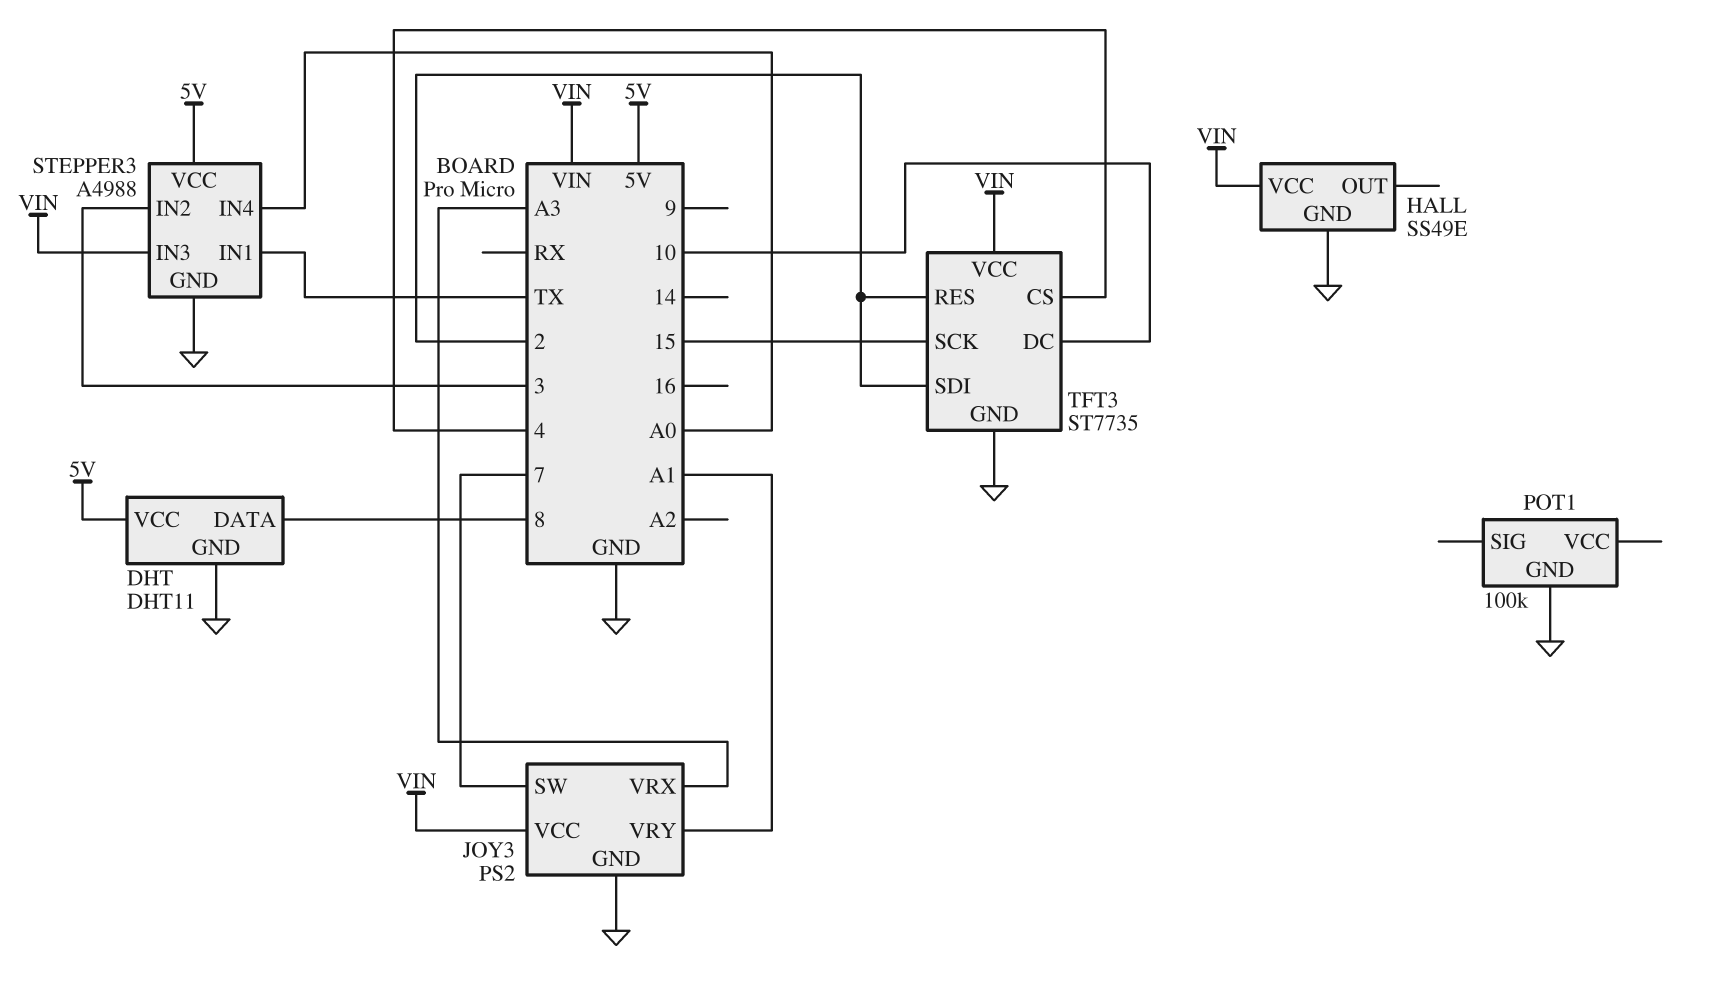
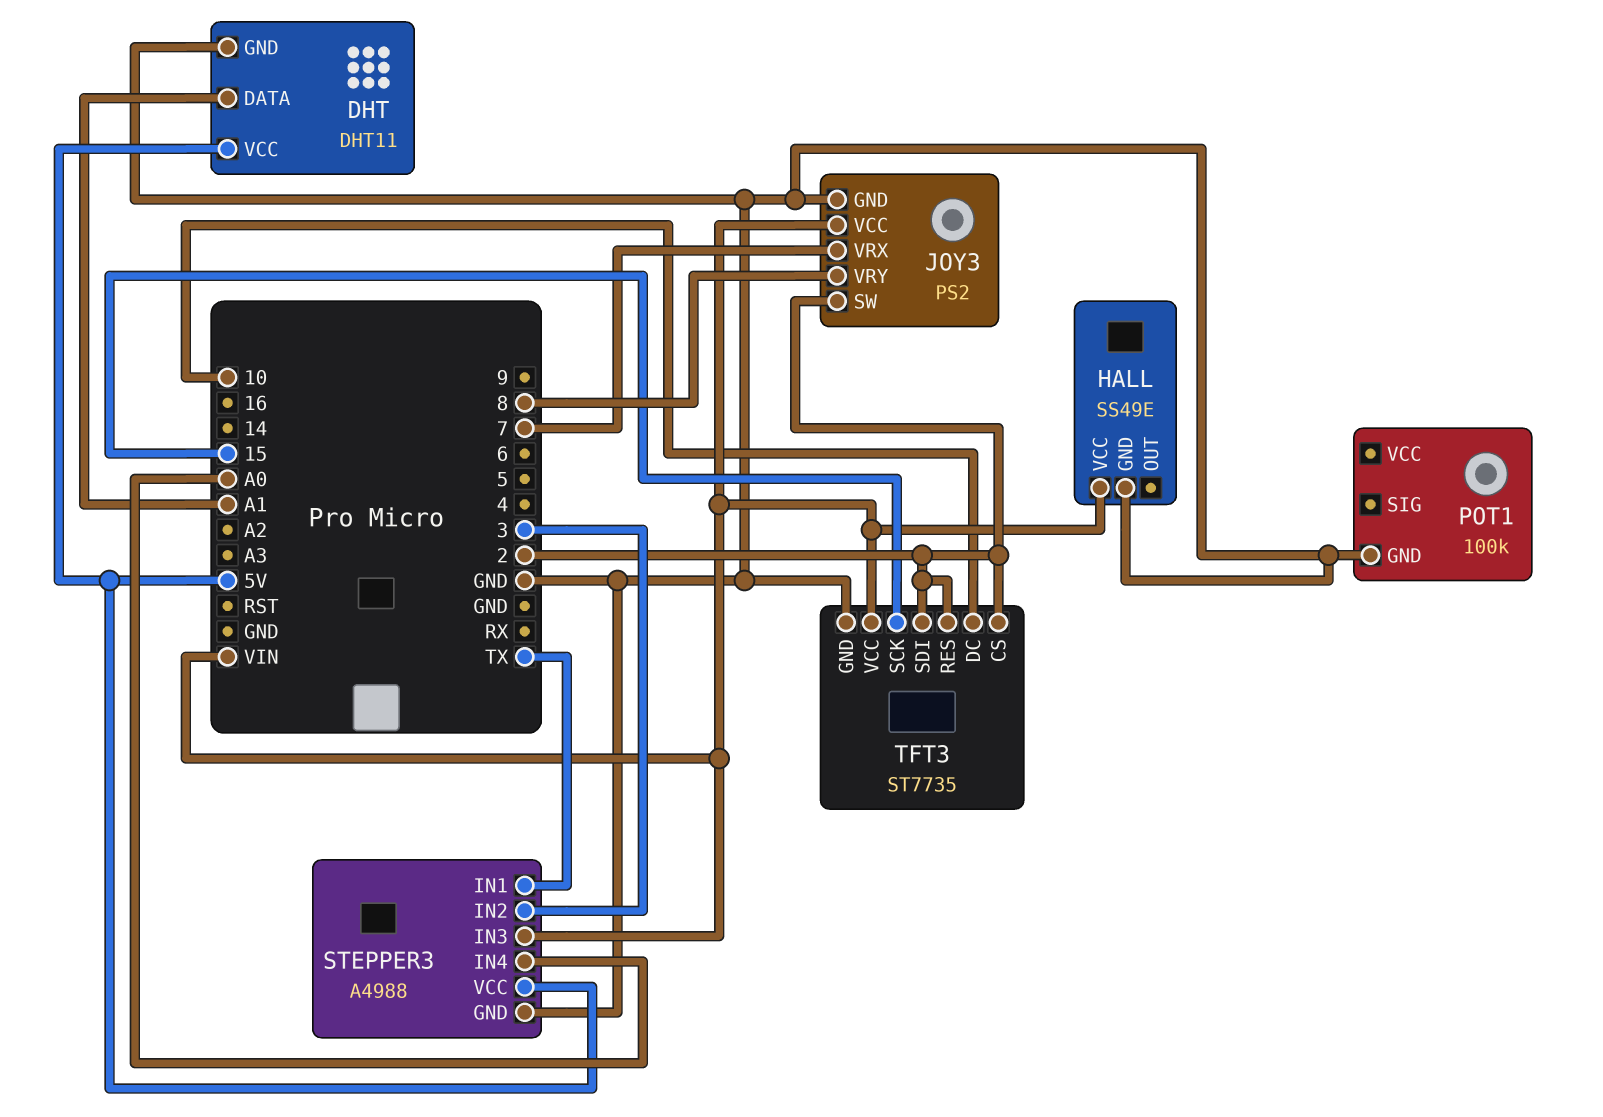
DHT pin DATA: 8 -> A1
JOY3 pin SW: 7 -> 2
JOY3 pin VRX: A3 -> 7
JOY3 pin VRY: A1 -> 8
TFT3 pin CS: 4 -> 2

